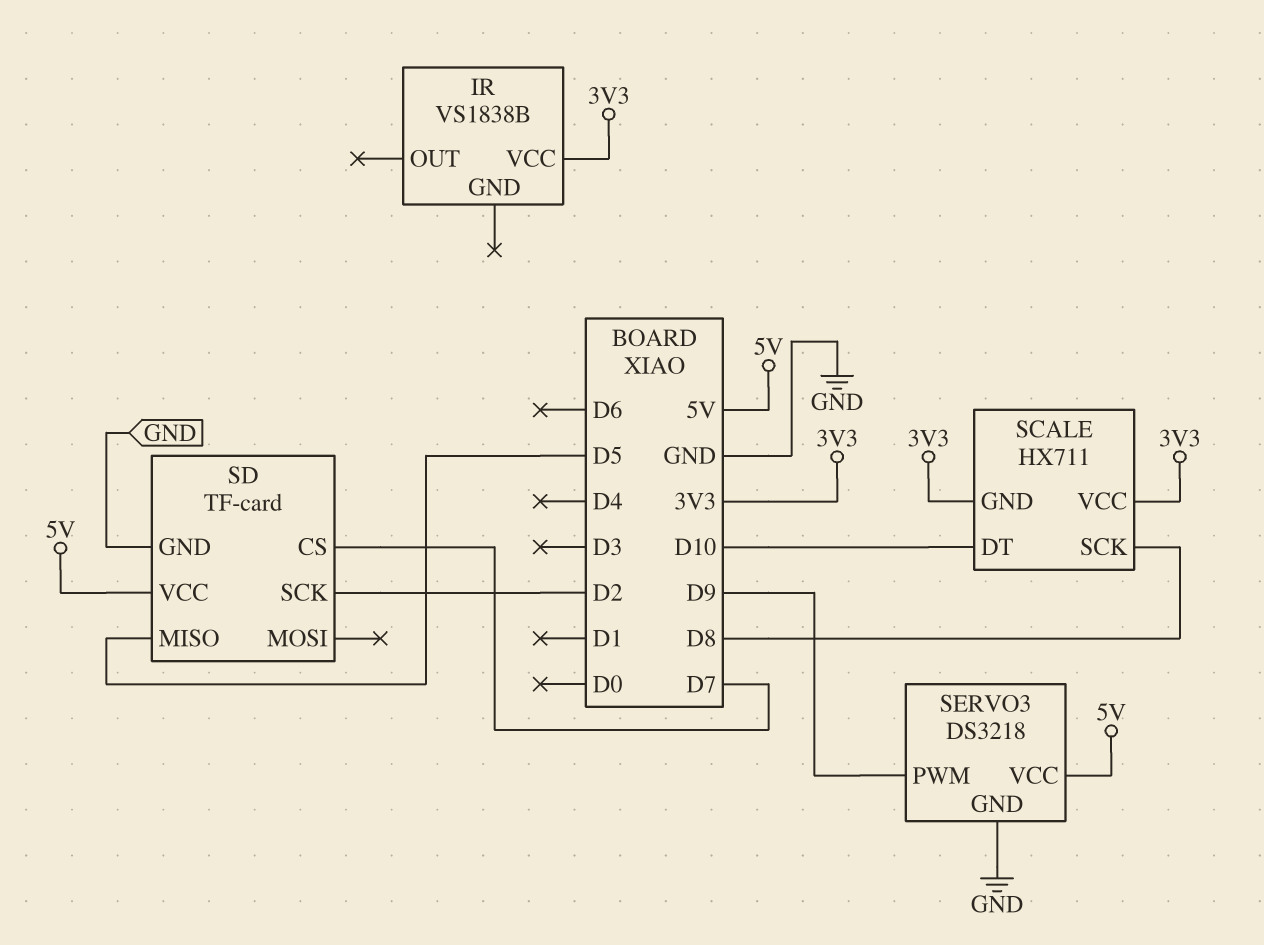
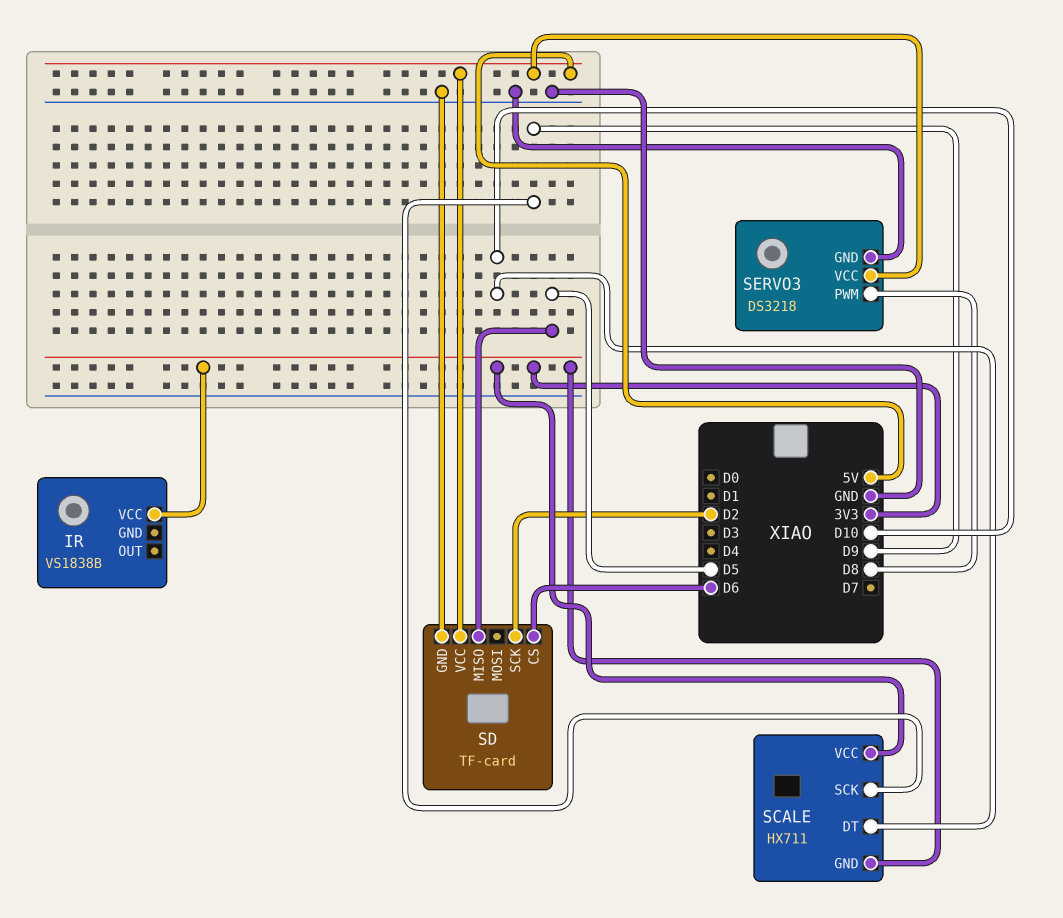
SCALE pin SCK: D8 -> D9
SD pin CS: D7 -> D6
SERVO3 pin PWM: D9 -> D8

